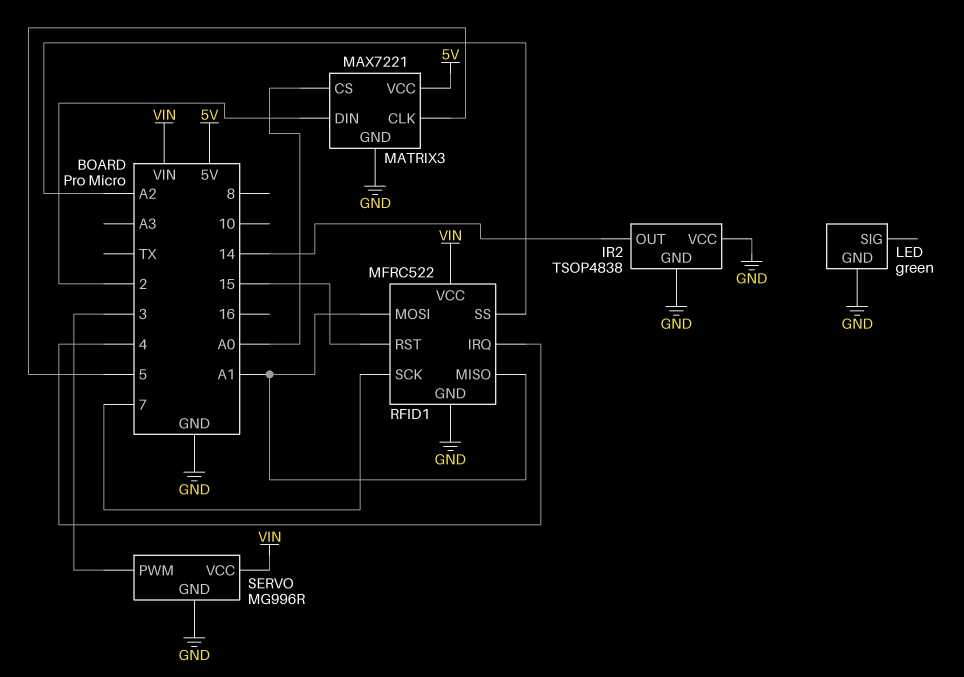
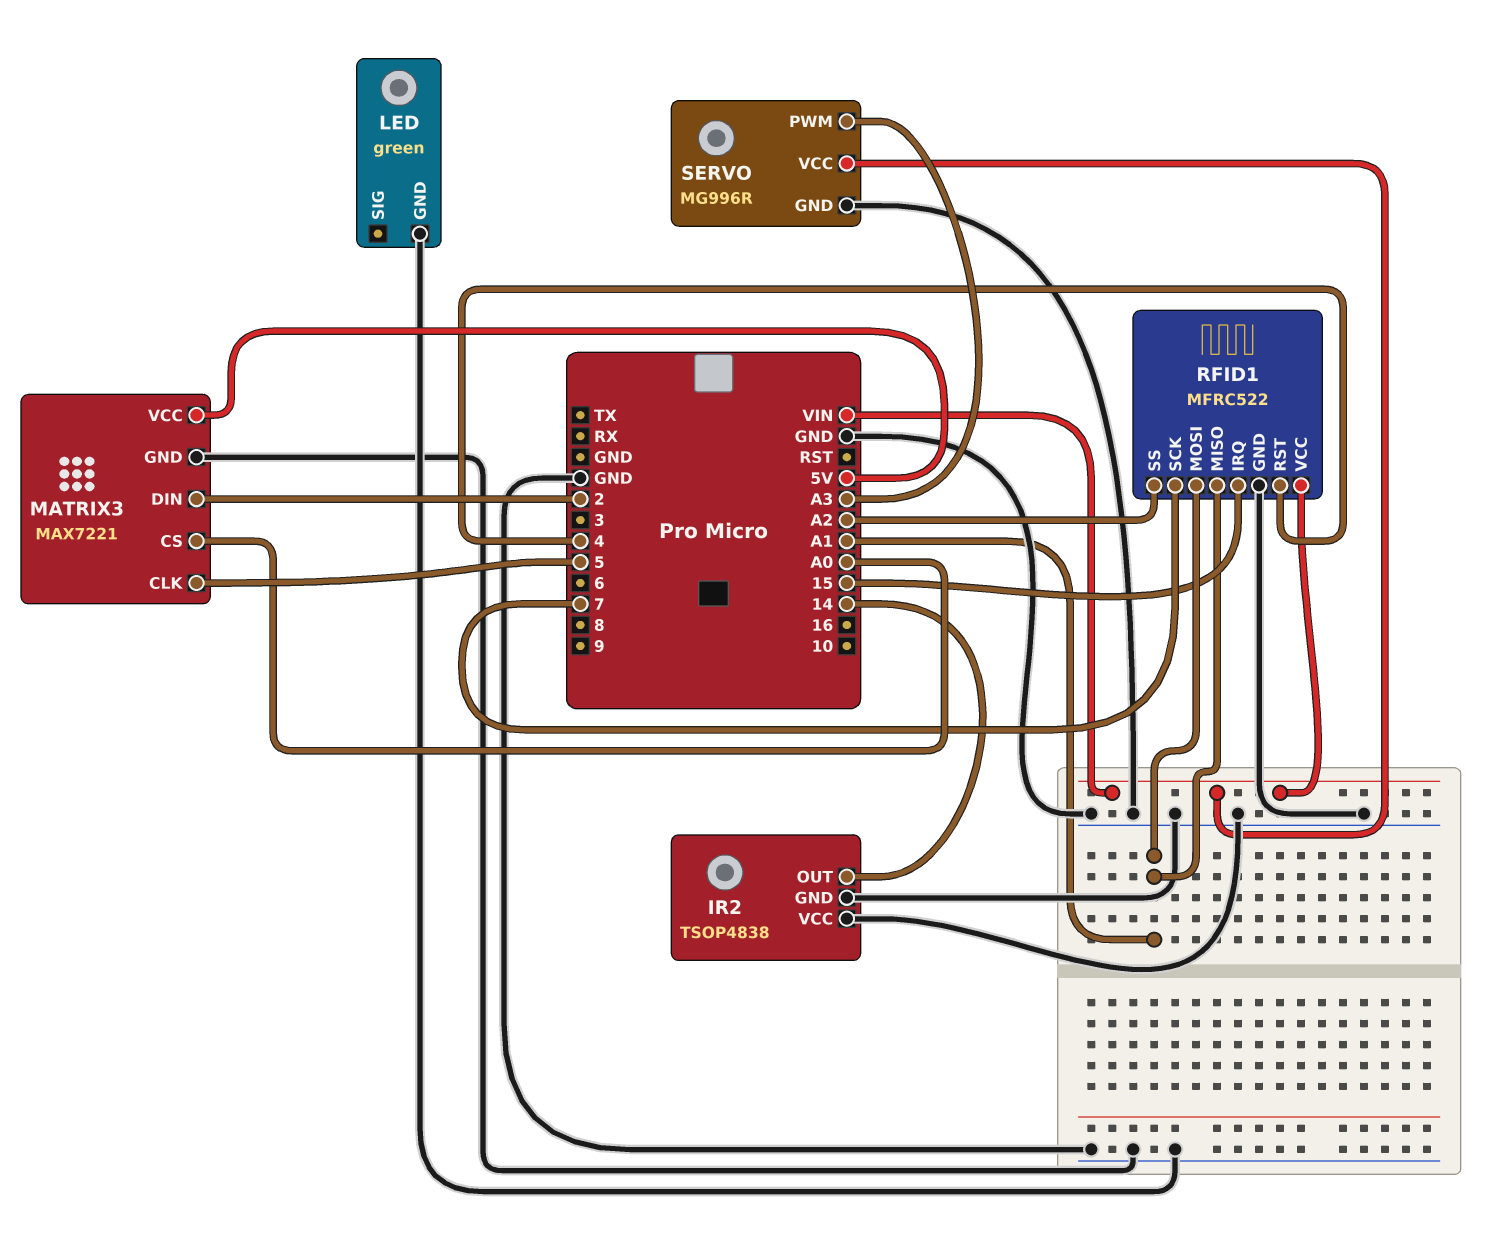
RFID1 pin IRQ: 4 -> 15
RFID1 pin RST: 15 -> 4
SERVO pin PWM: 3 -> A3

